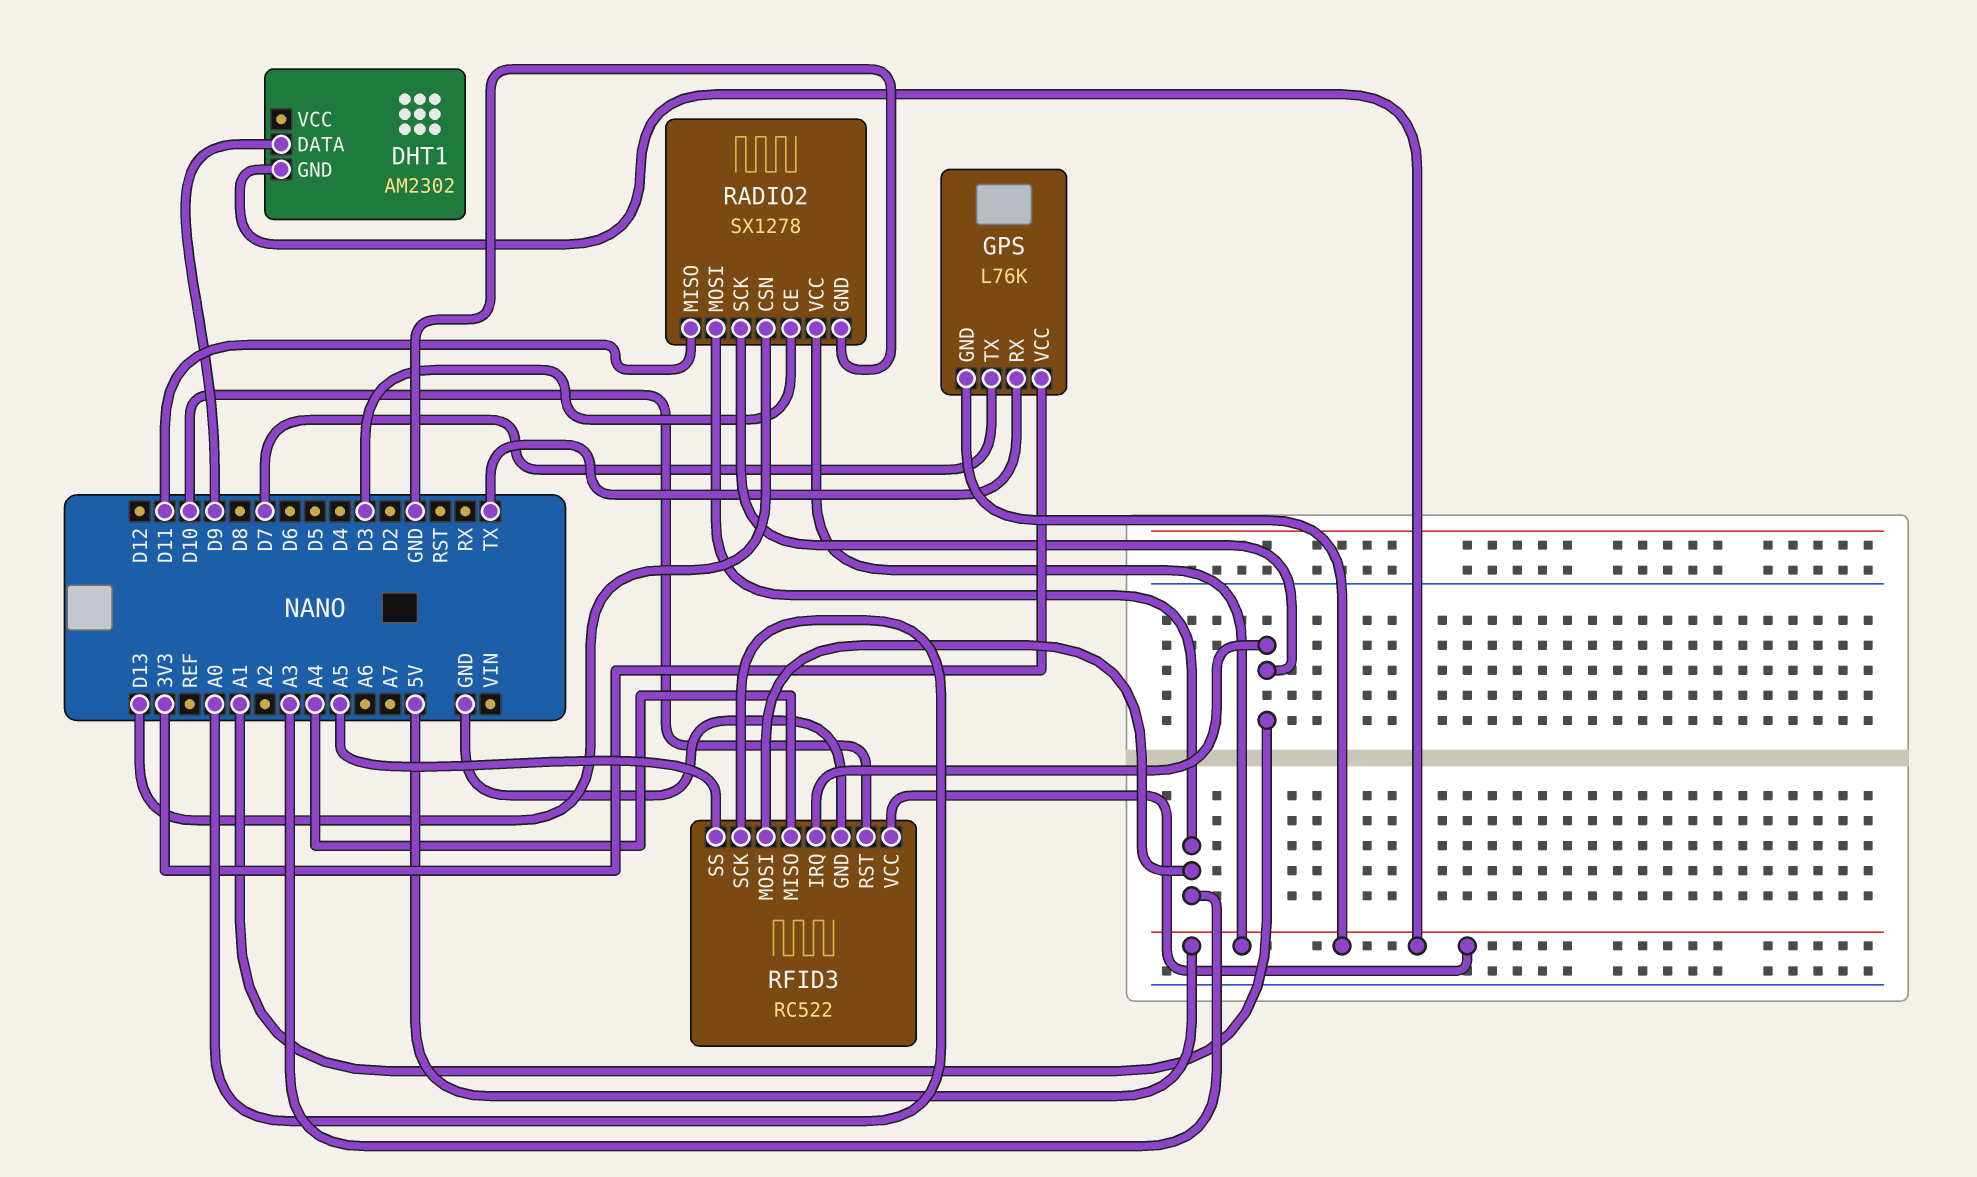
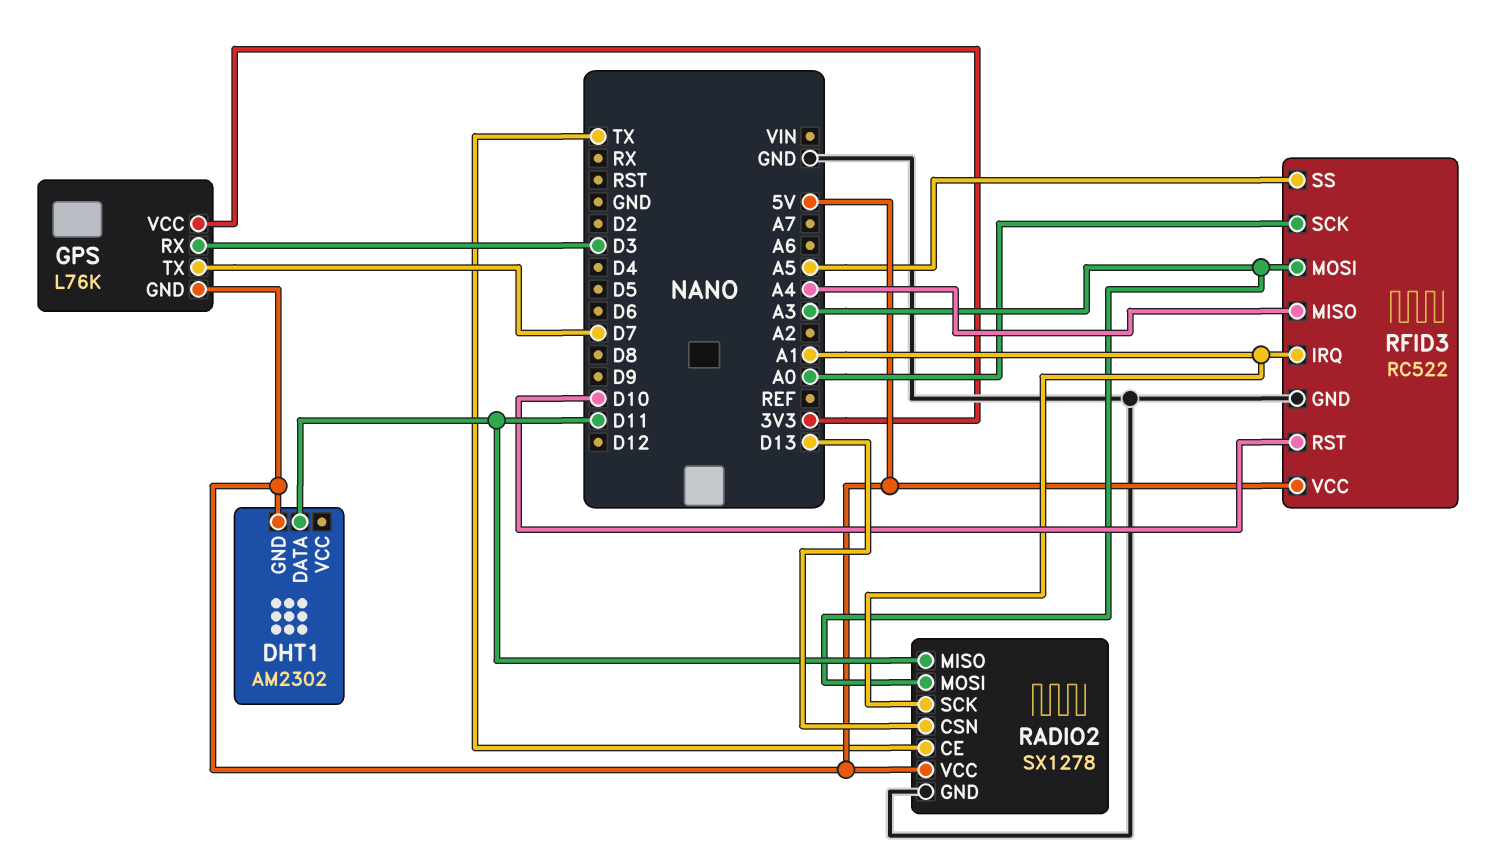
DHT1 pin DATA: D9 -> D11
GPS pin RX: TX -> D3
RADIO2 pin CE: D3 -> TX

